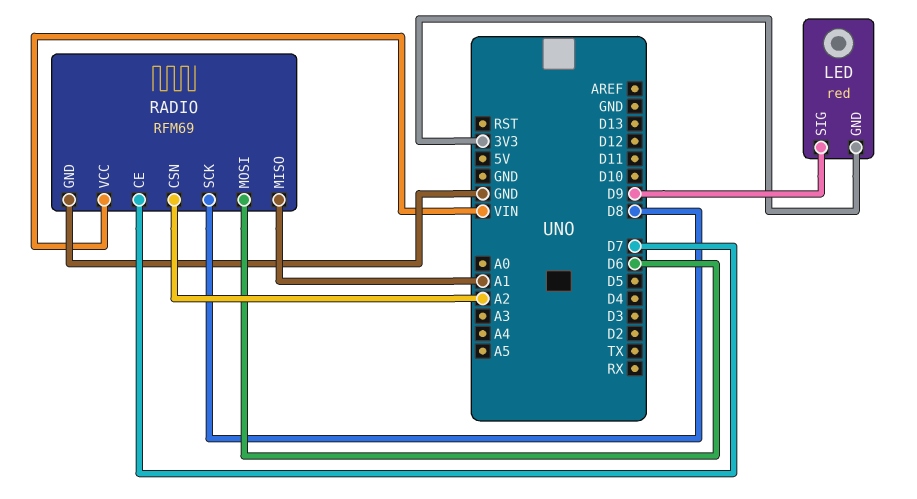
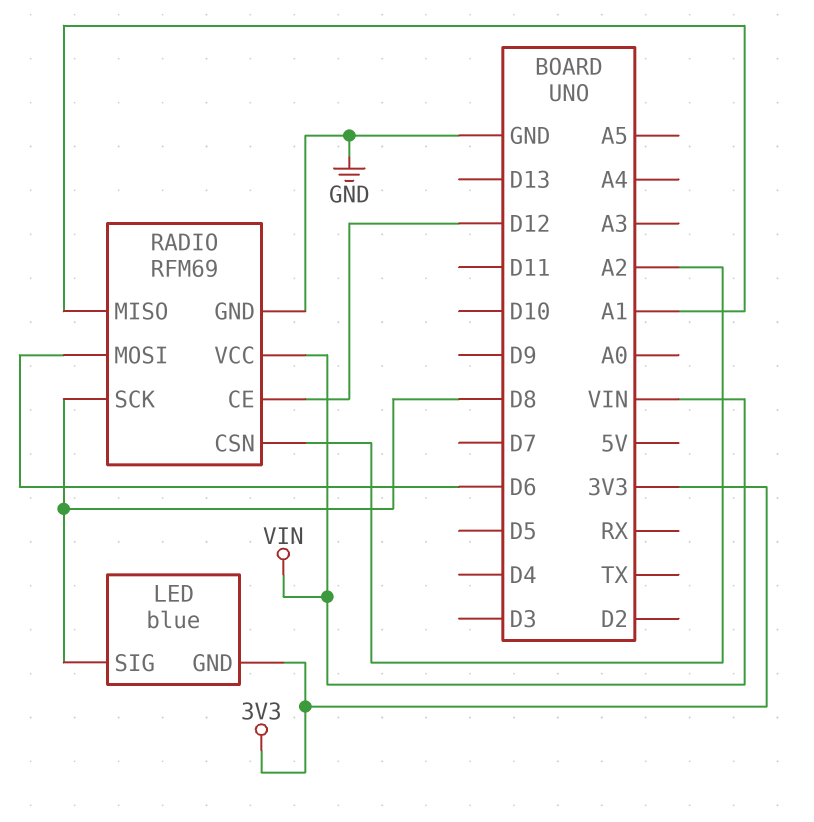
LED: red -> blue
LED pin SIG: D9 -> D8
RADIO pin CE: D7 -> D12

